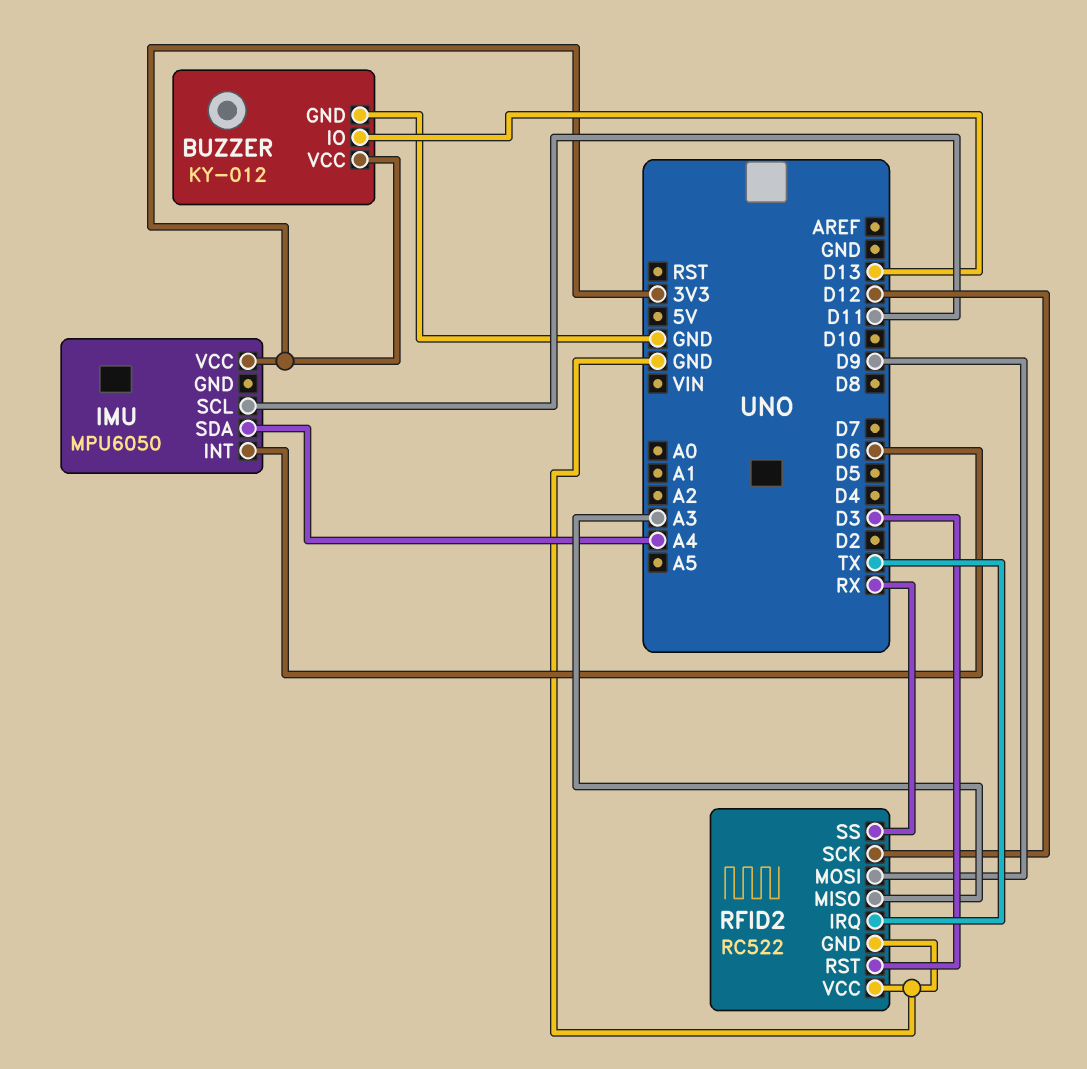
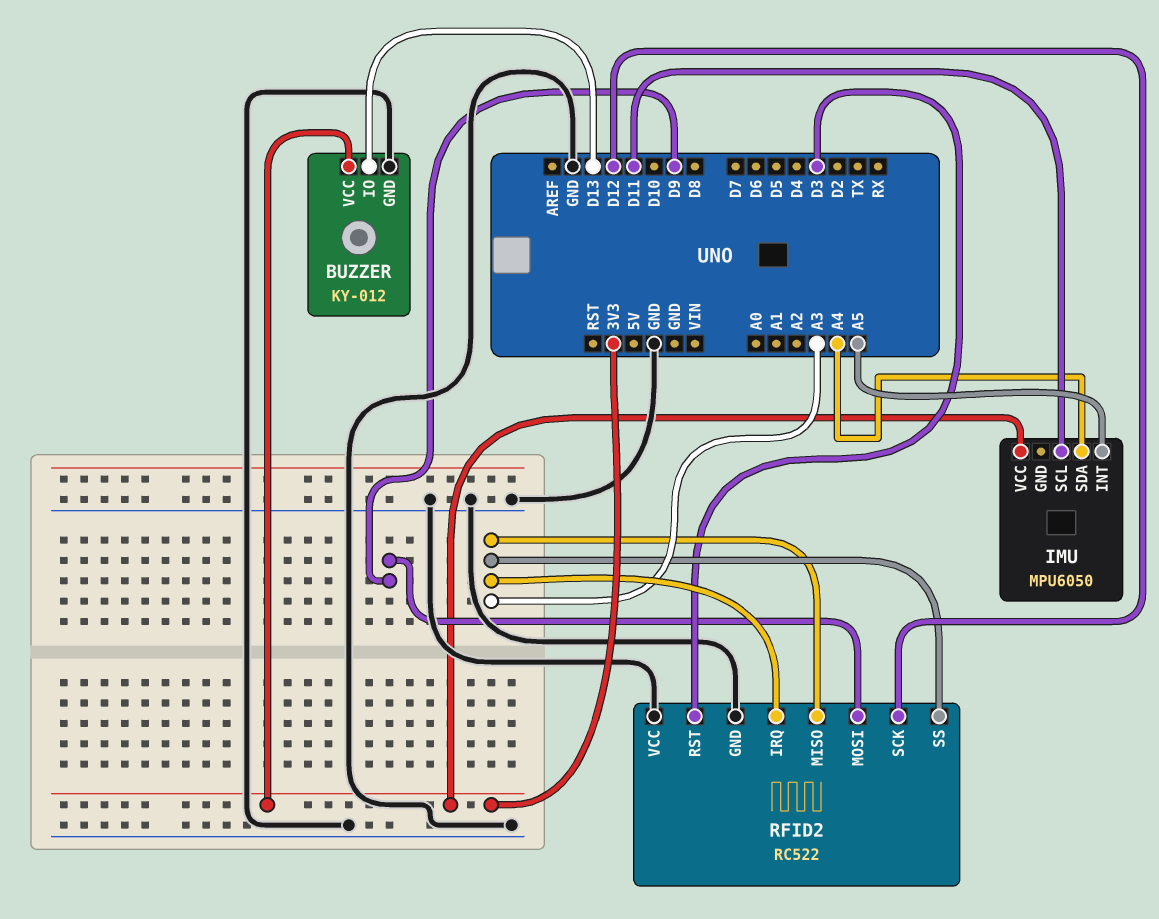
IMU pin INT: D6 -> A5
RFID2 pin IRQ: TX -> A3
RFID2 pin SS: RX -> A3

